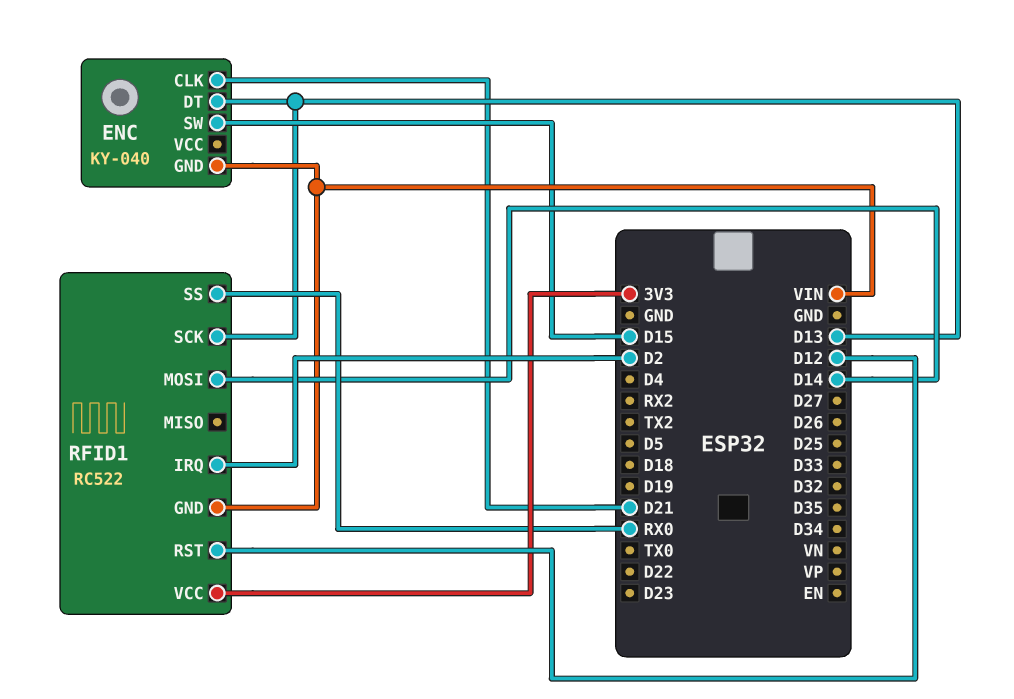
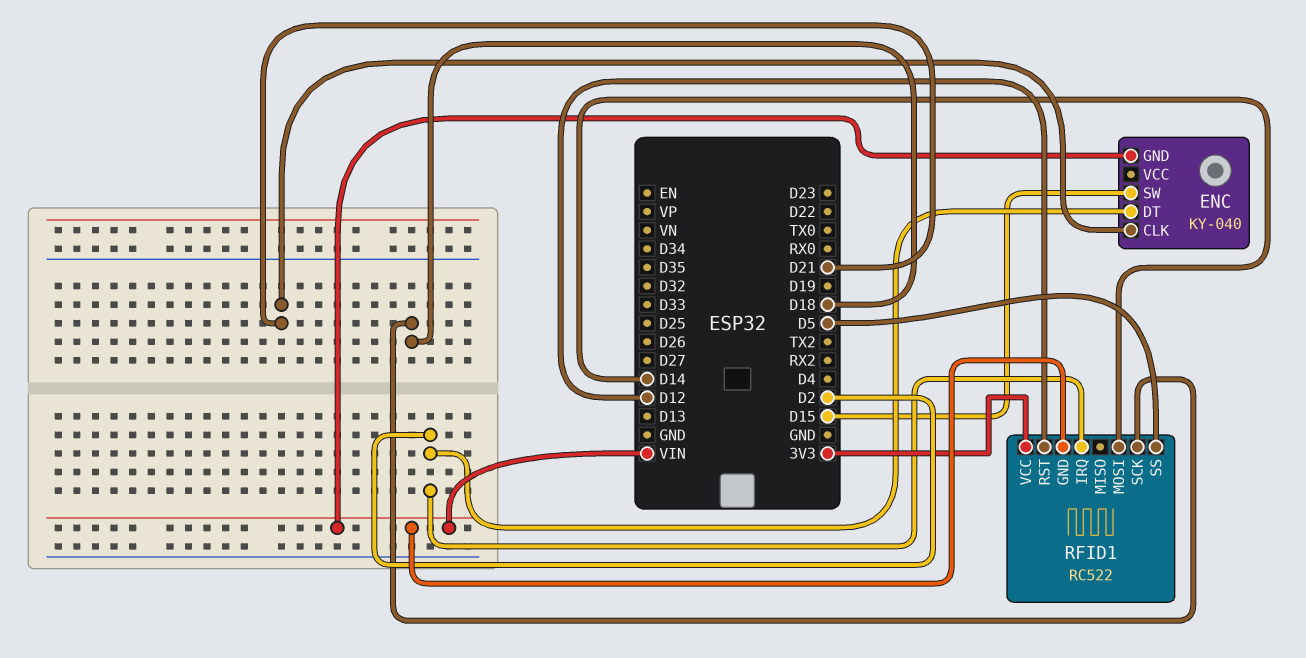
ENC pin DT: D13 -> D2
RFID1 pin SCK: D13 -> D18
RFID1 pin SS: RX0 -> D5

